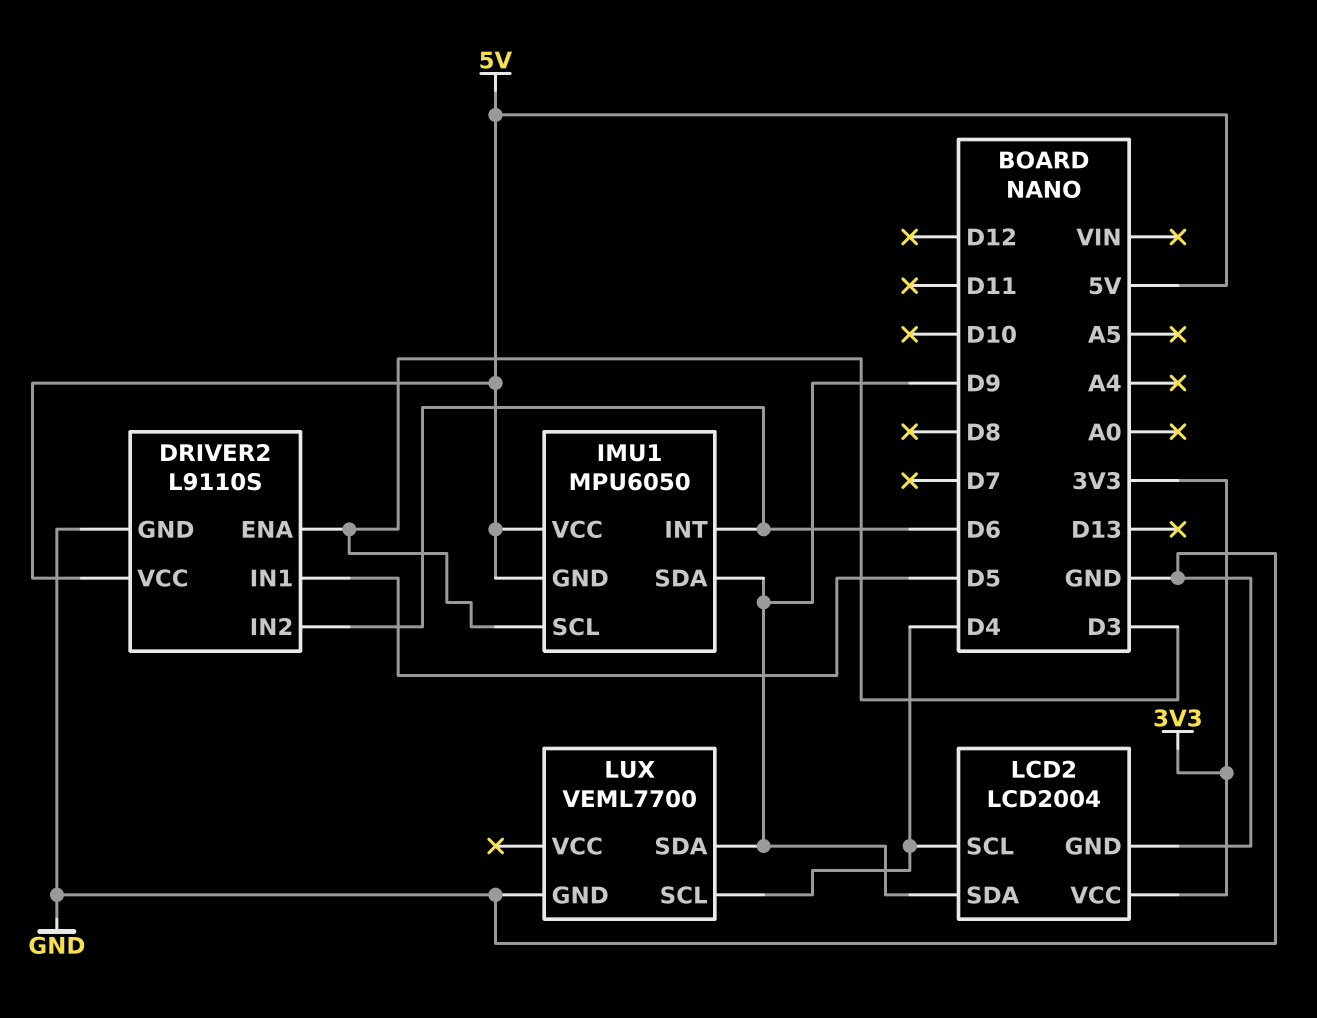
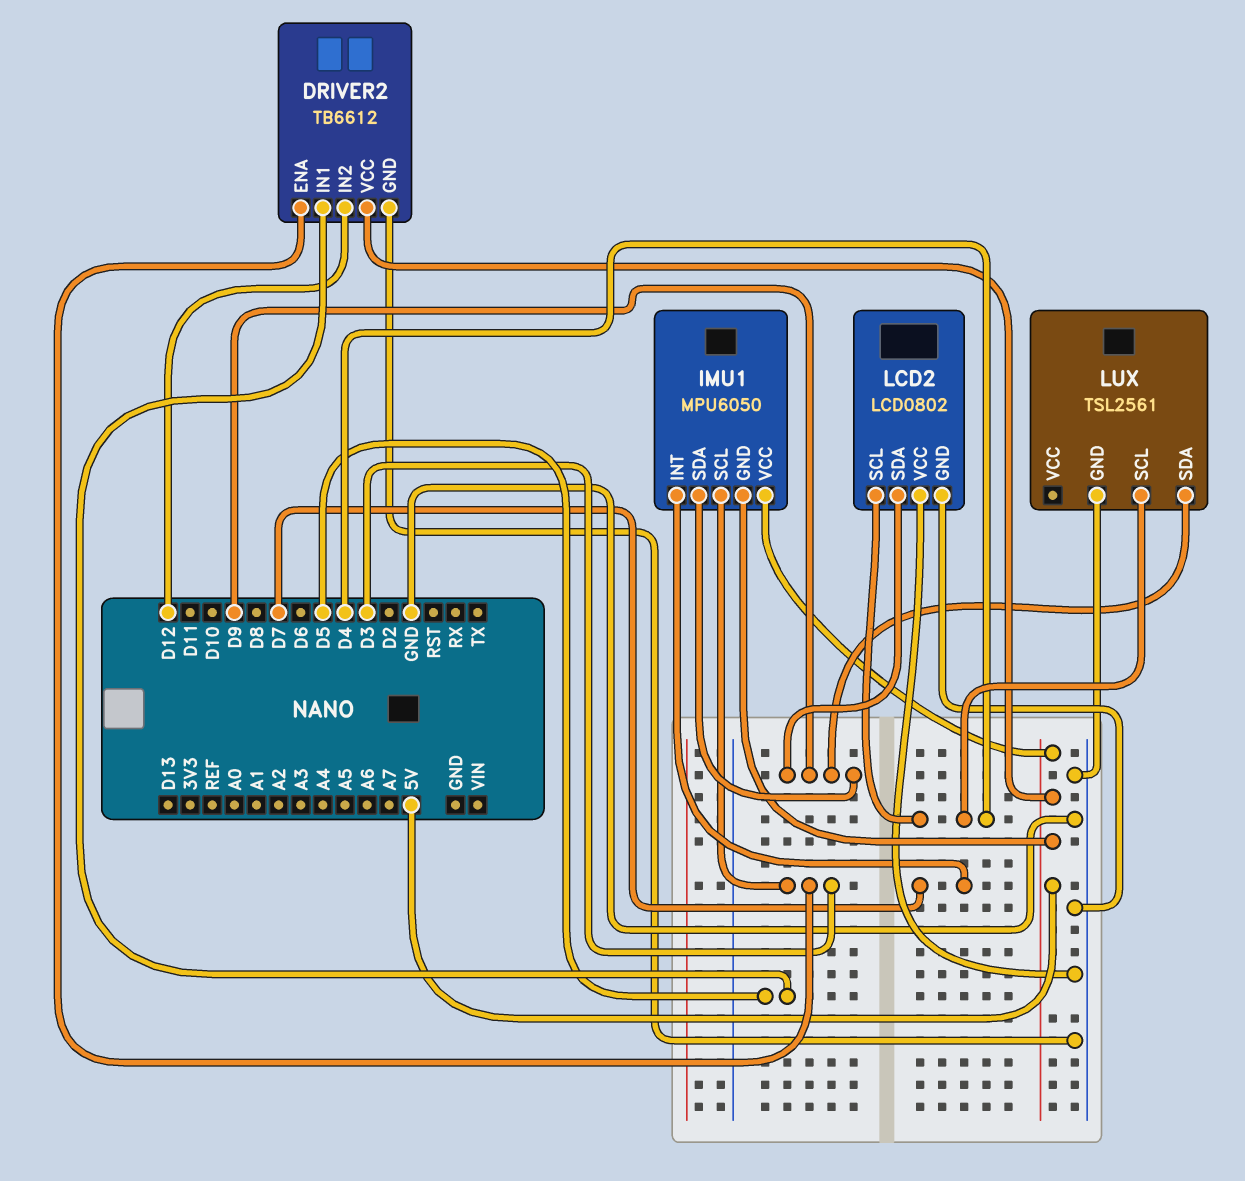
DRIVER2: L9110S -> TB6612
DRIVER2 pin IN2: D6 -> D12
IMU1 pin INT: D6 -> D7
LCD2: LCD2004 -> LCD0802
LCD2 pin VCC: 3V3 -> GND
LUX: VEML7700 -> TSL2561

